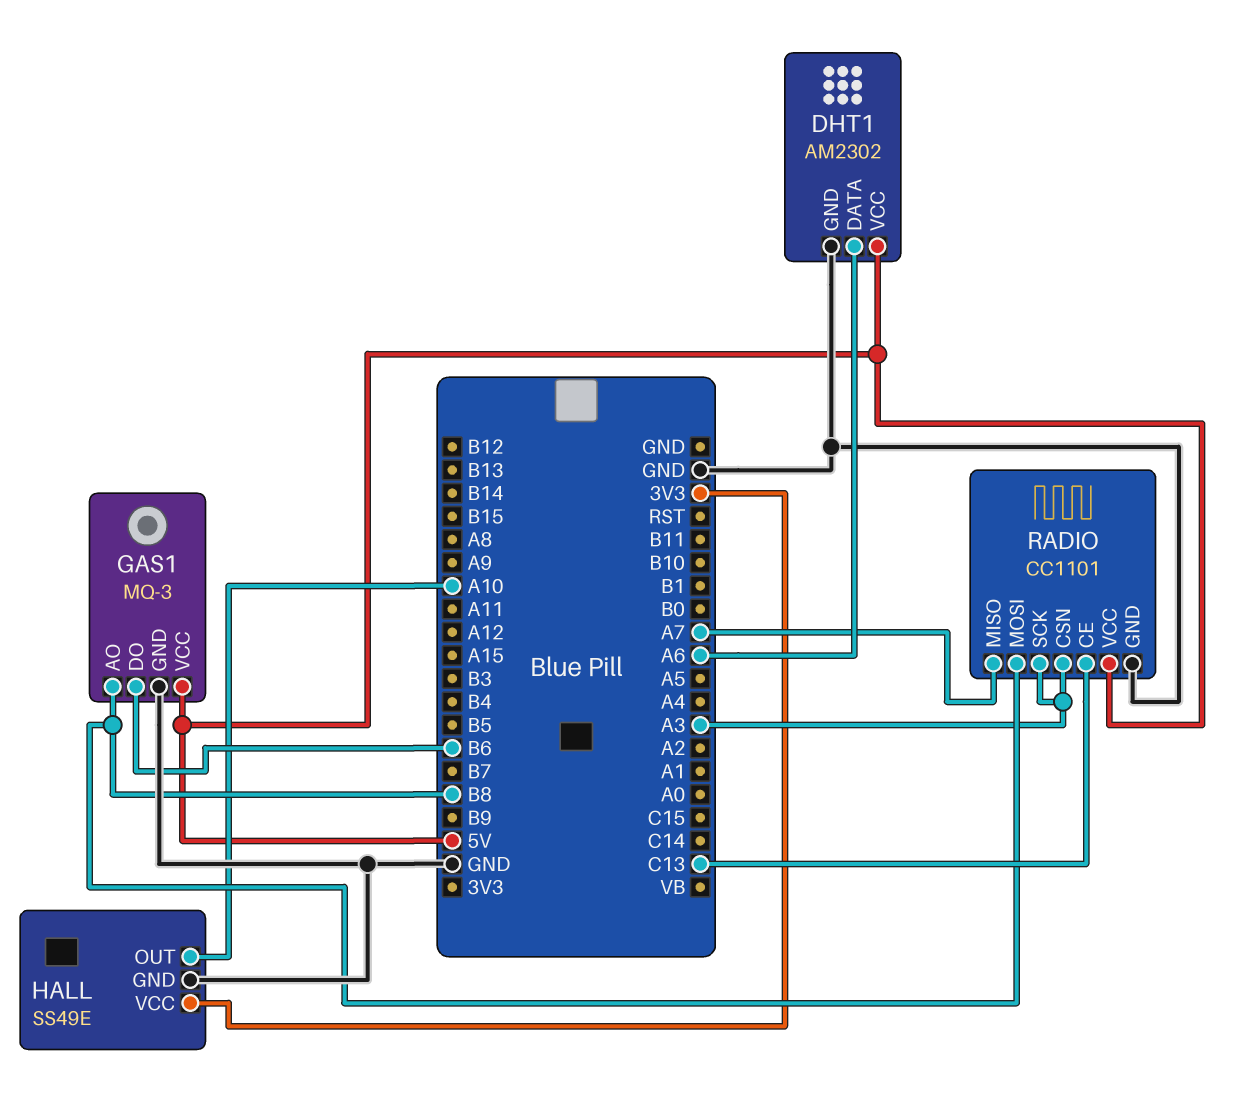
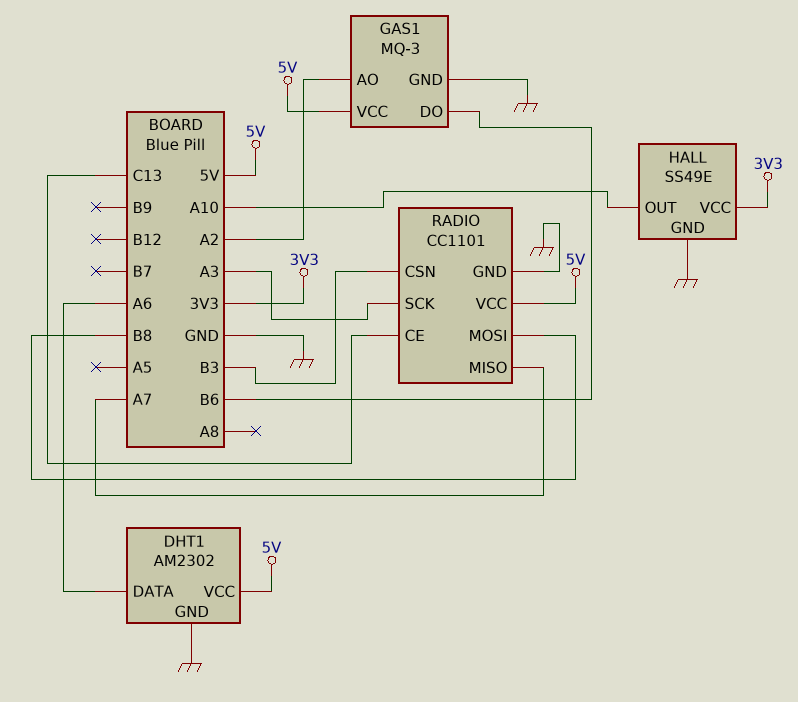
GAS1 pin AO: B8 -> A2
RADIO pin CSN: A3 -> B3

